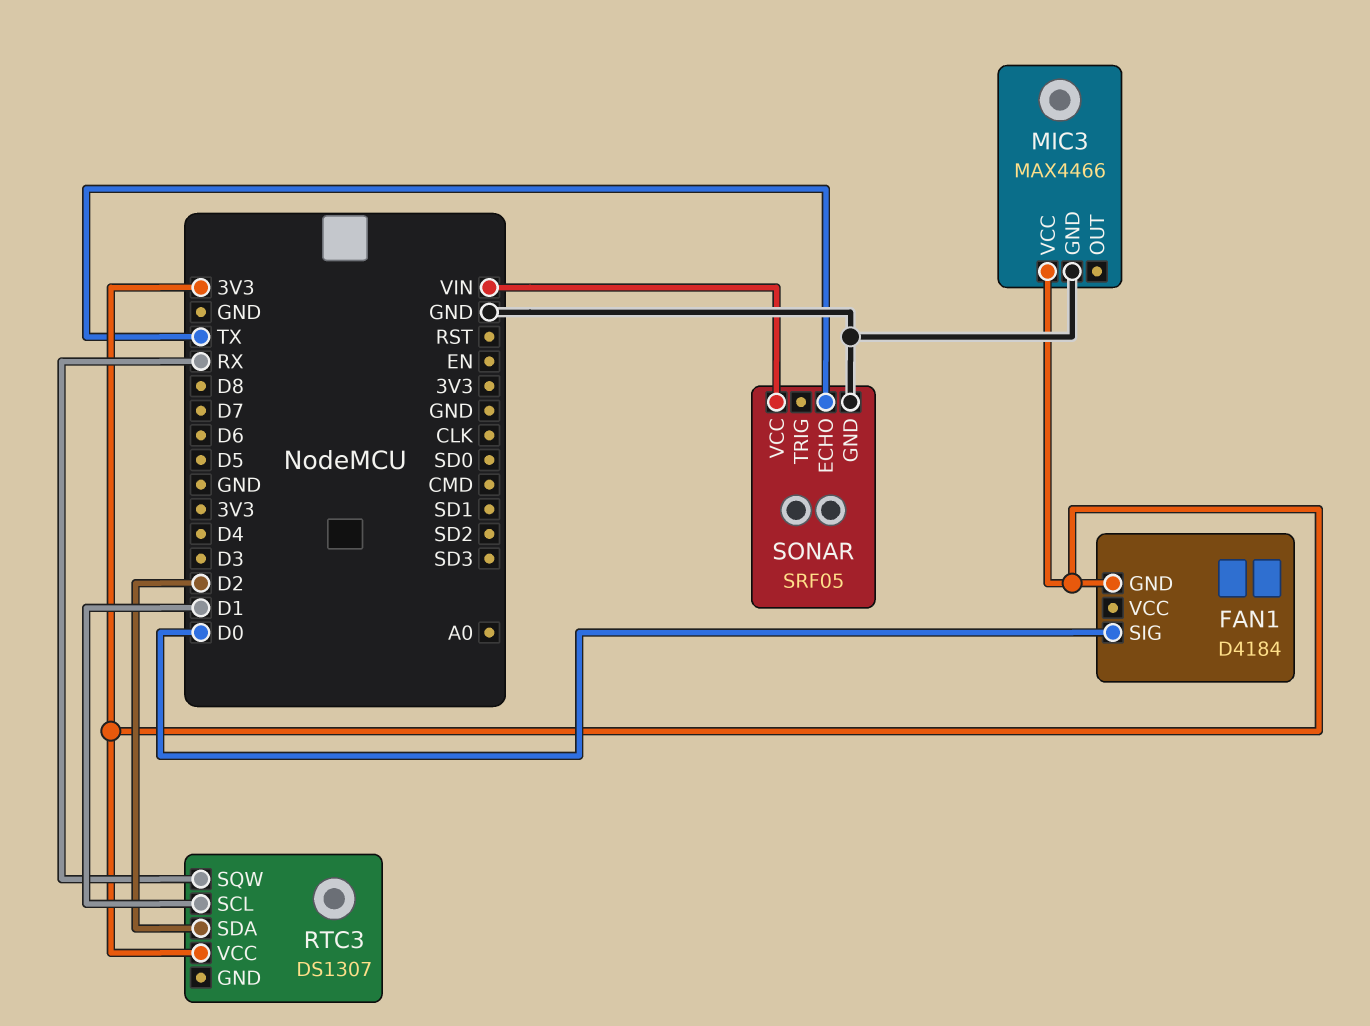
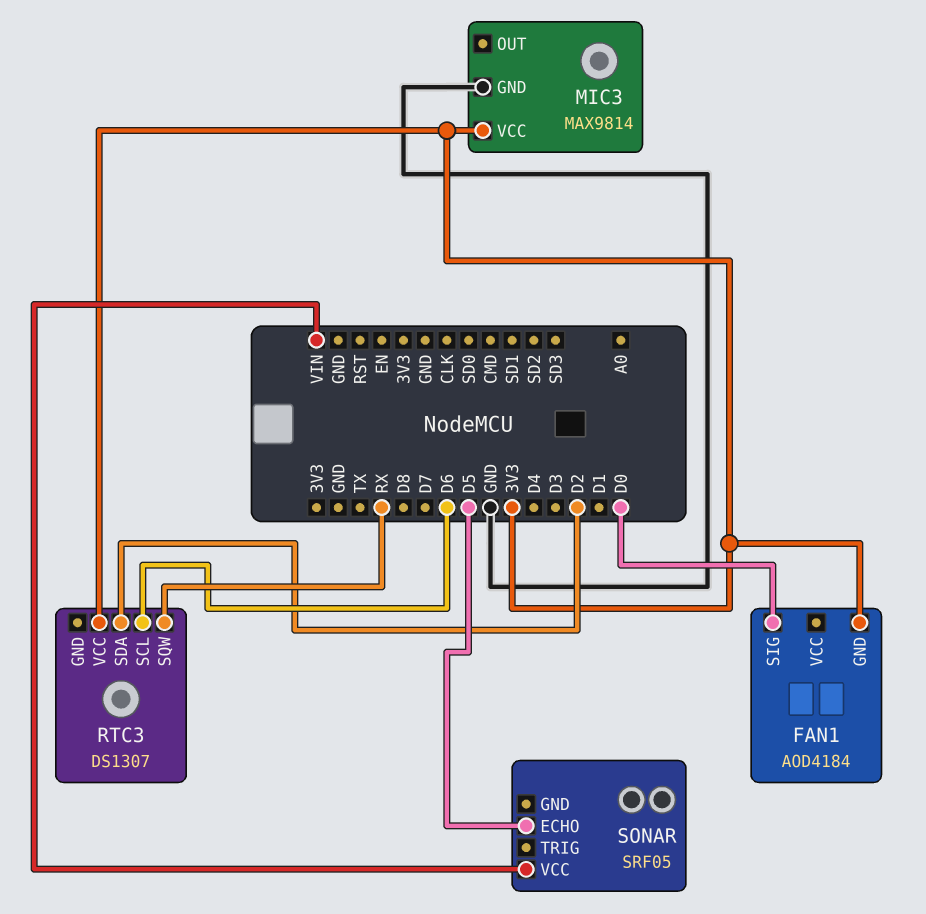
FAN1: D4184 -> AOD4184
MIC3: MAX4466 -> MAX9814
RTC3 pin SCL: D1 -> D6
SONAR pin ECHO: TX -> D5
SONAR pin GND: GND -> none

